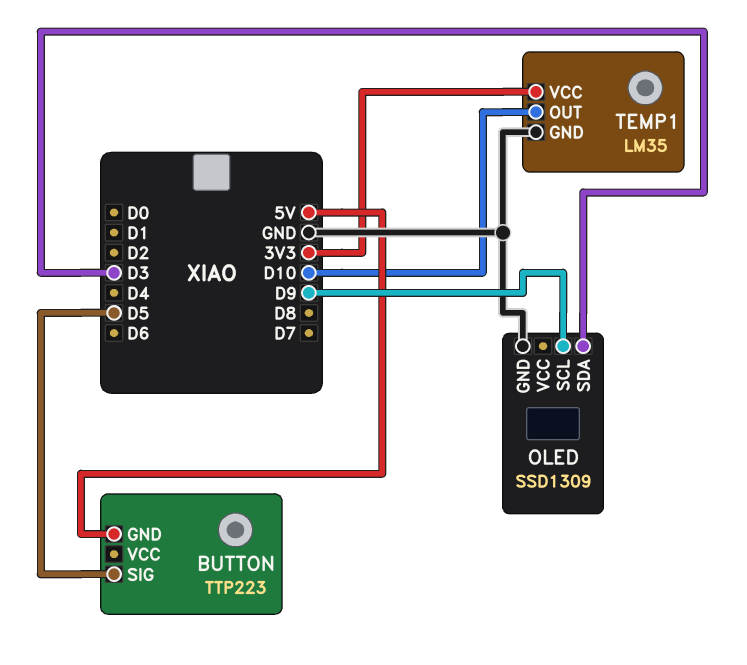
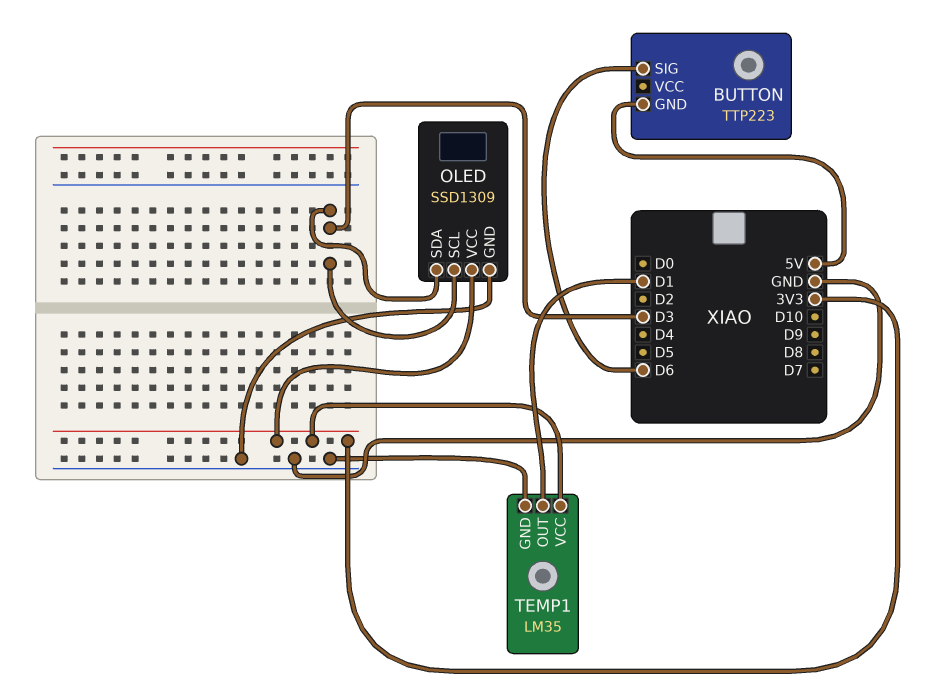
BUTTON pin SIG: D5 -> D6
OLED pin SCL: D9 -> D3
OLED pin VCC: none -> 3V3
TEMP1 pin OUT: D10 -> D1

